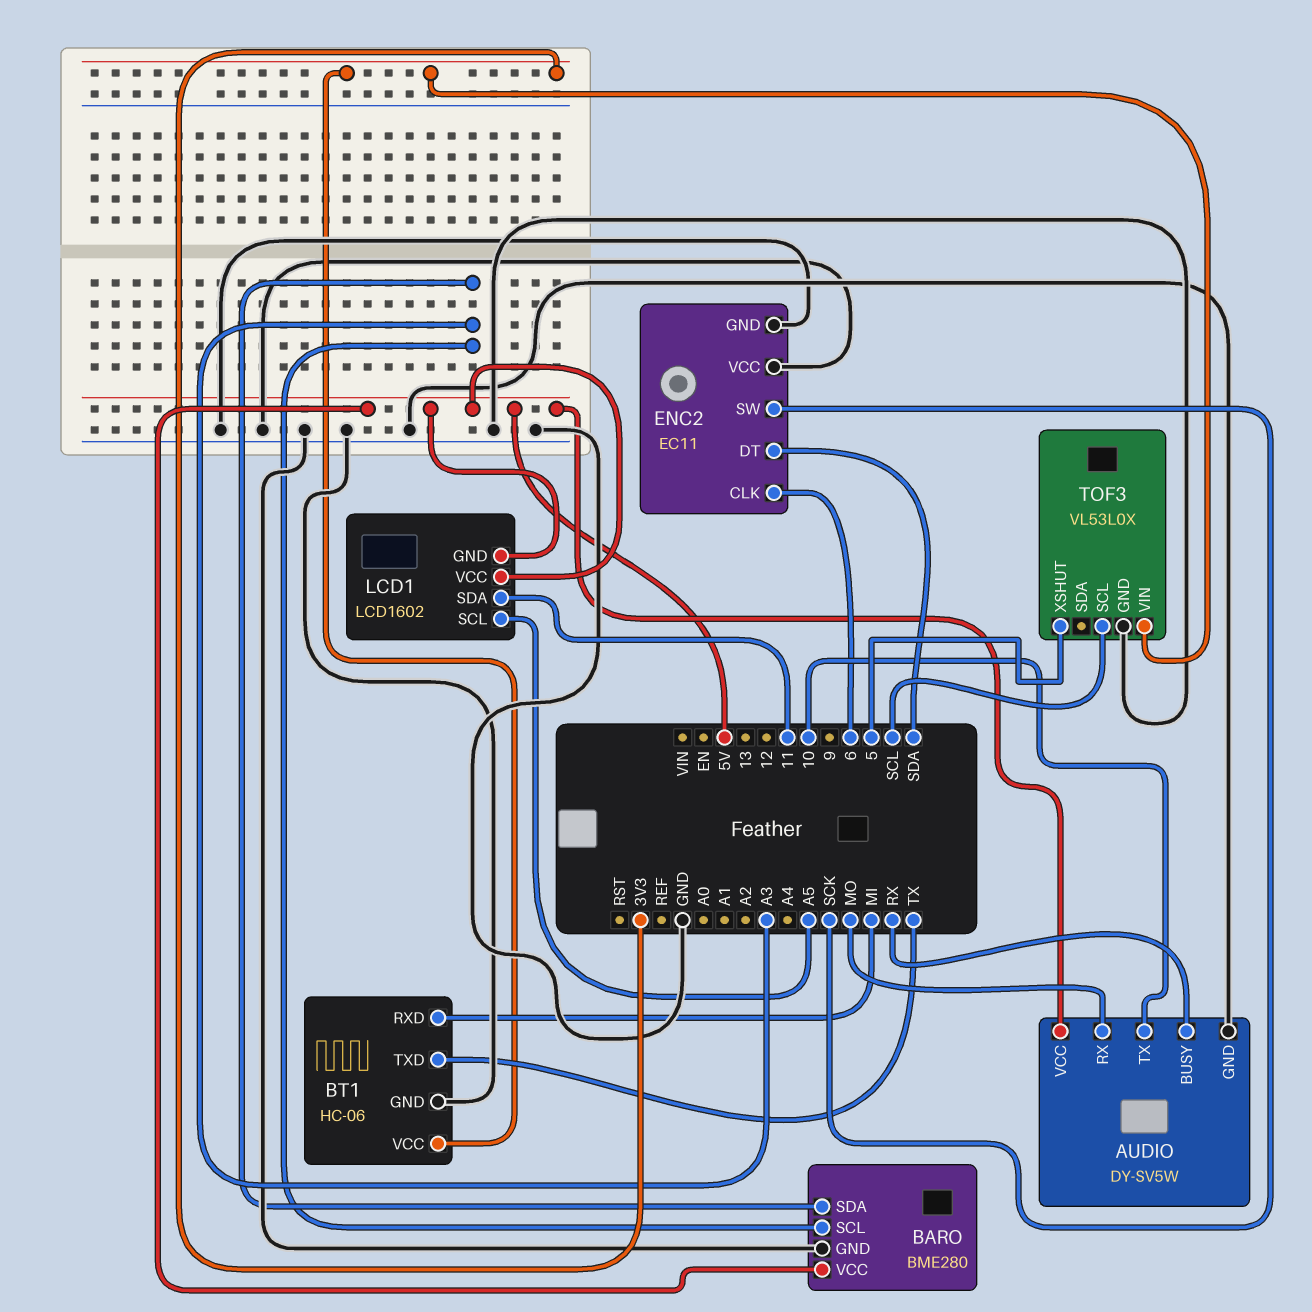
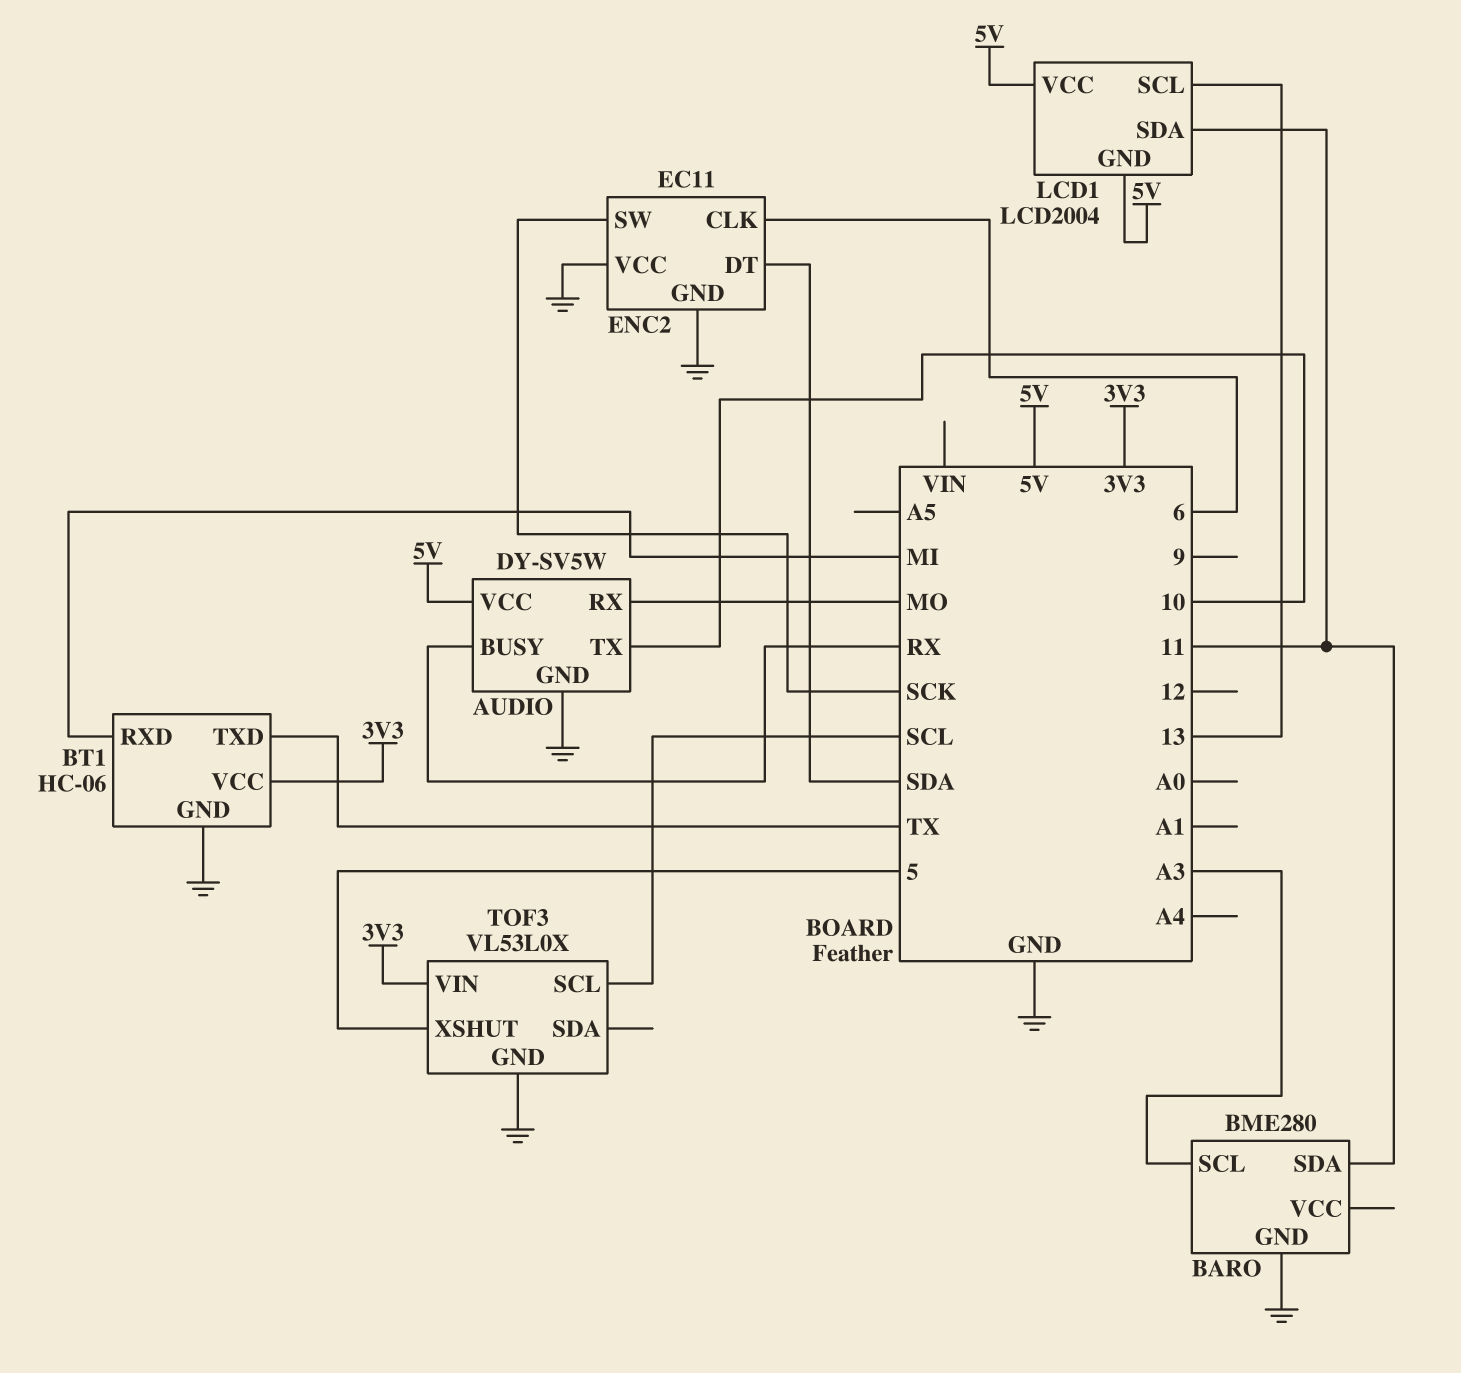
BARO pin SDA: A3 -> 11
BARO pin VCC: 5V -> none
LCD1: LCD1602 -> LCD2004
LCD1 pin SCL: A5 -> 13

